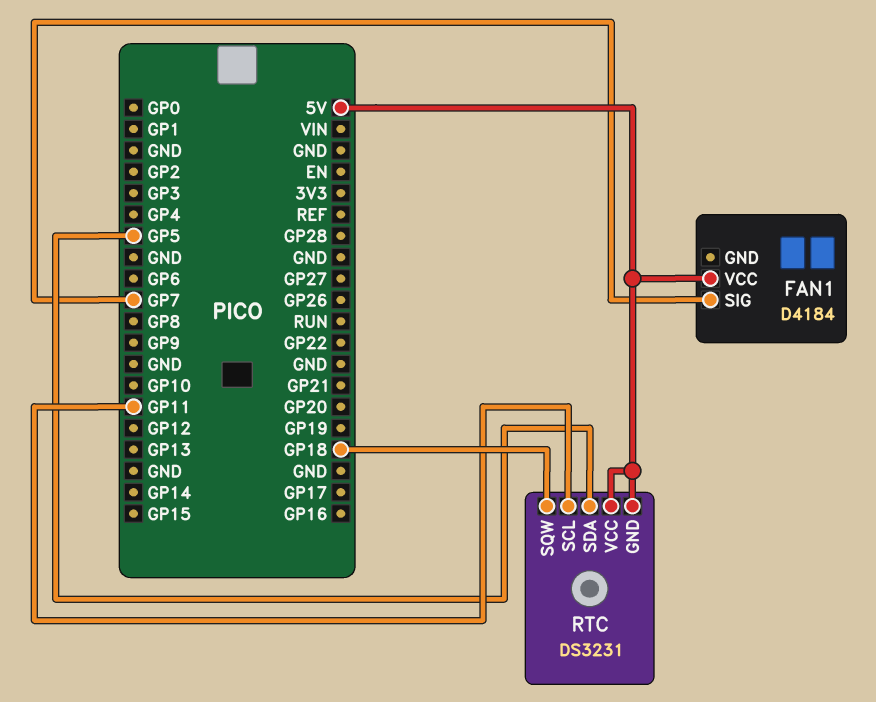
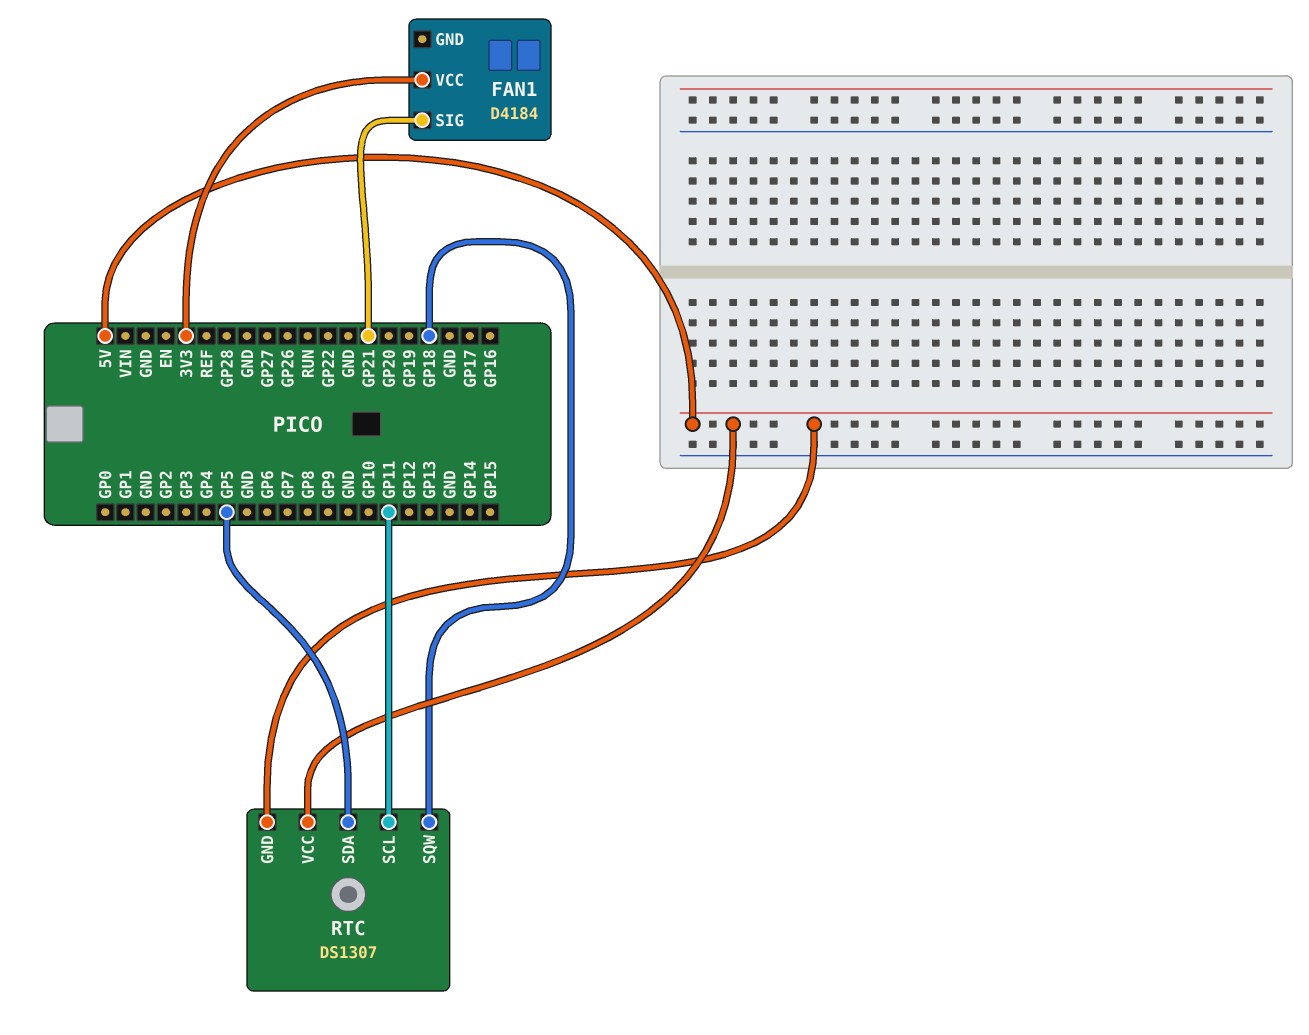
FAN1 pin SIG: GP7 -> GP21
FAN1 pin VCC: 5V -> 3V3
RTC: DS3231 -> DS1307

